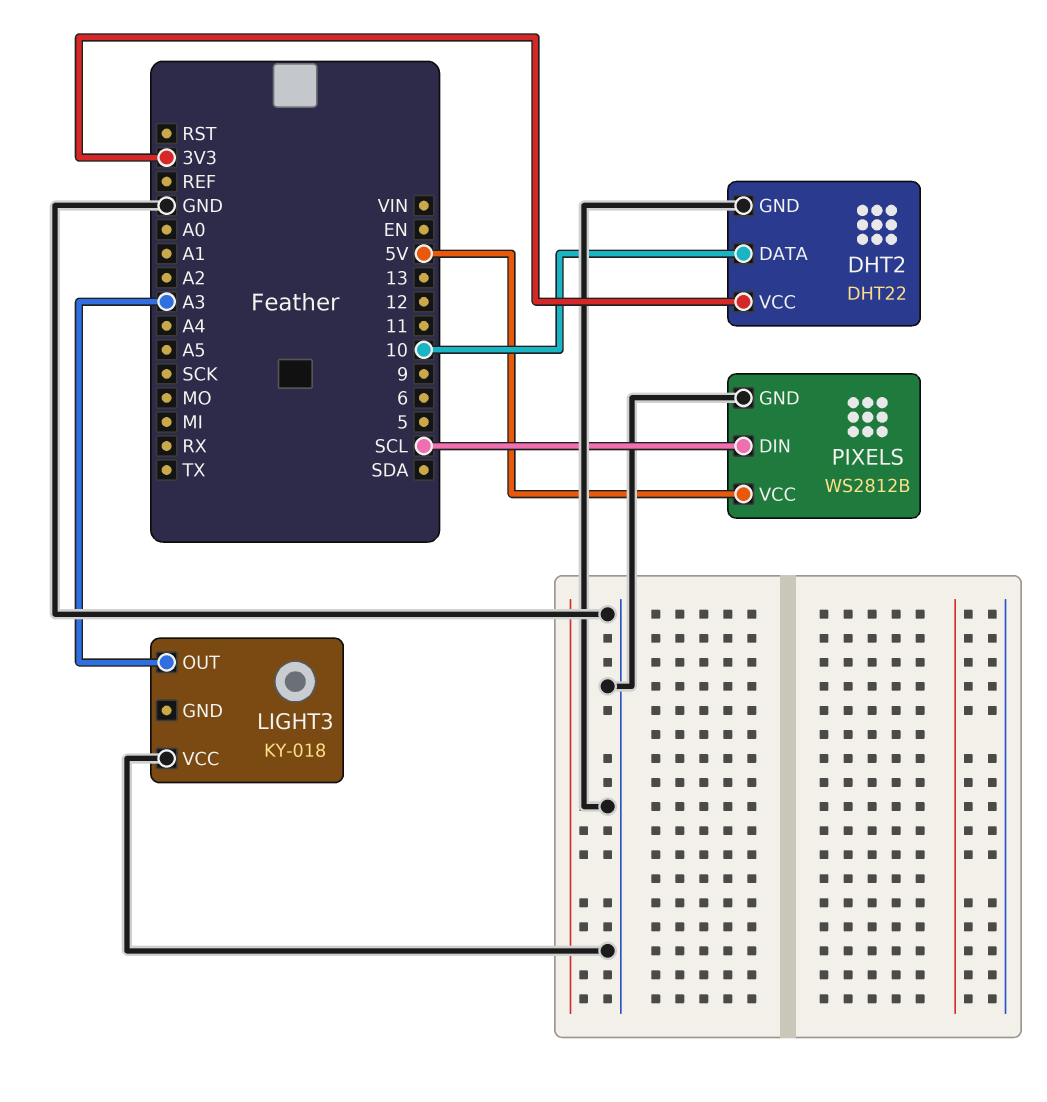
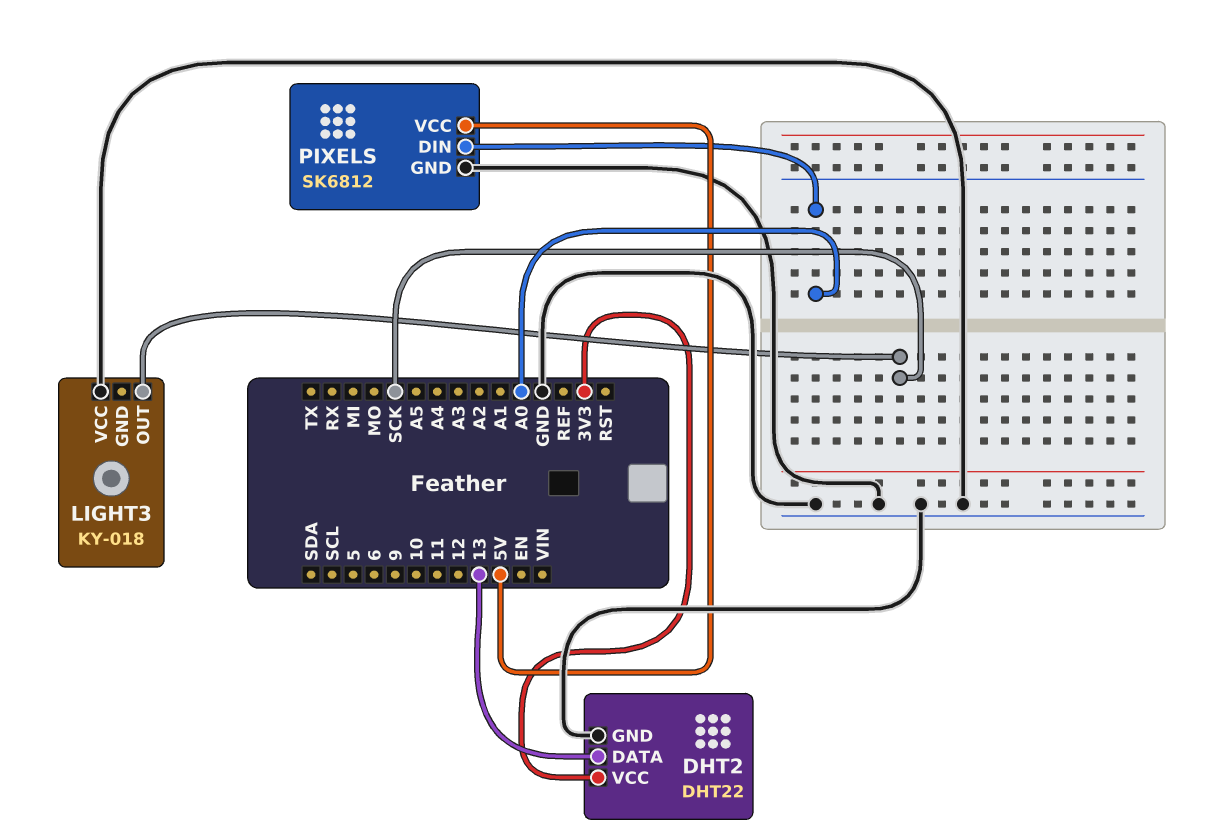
DHT2 pin DATA: 10 -> 13
LIGHT3 pin OUT: A3 -> SCK
PIXELS: WS2812B -> SK6812
PIXELS pin DIN: SCL -> A0

